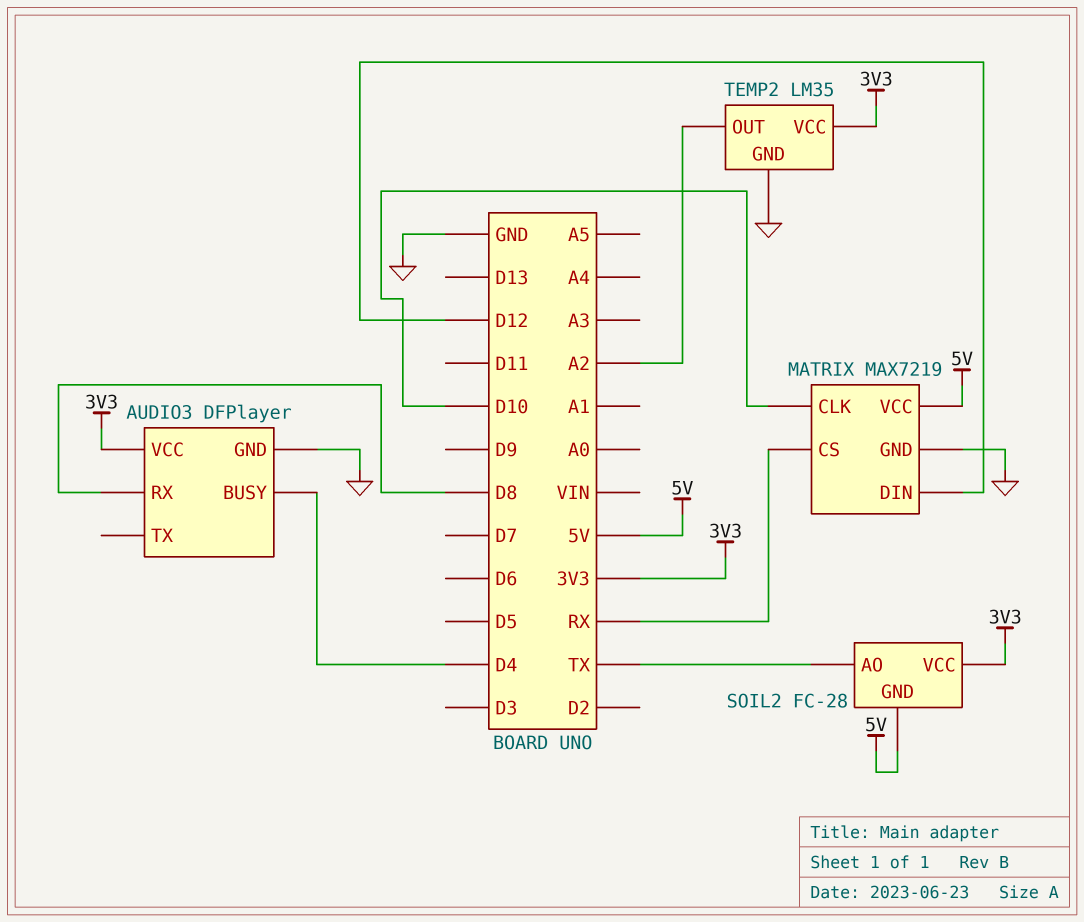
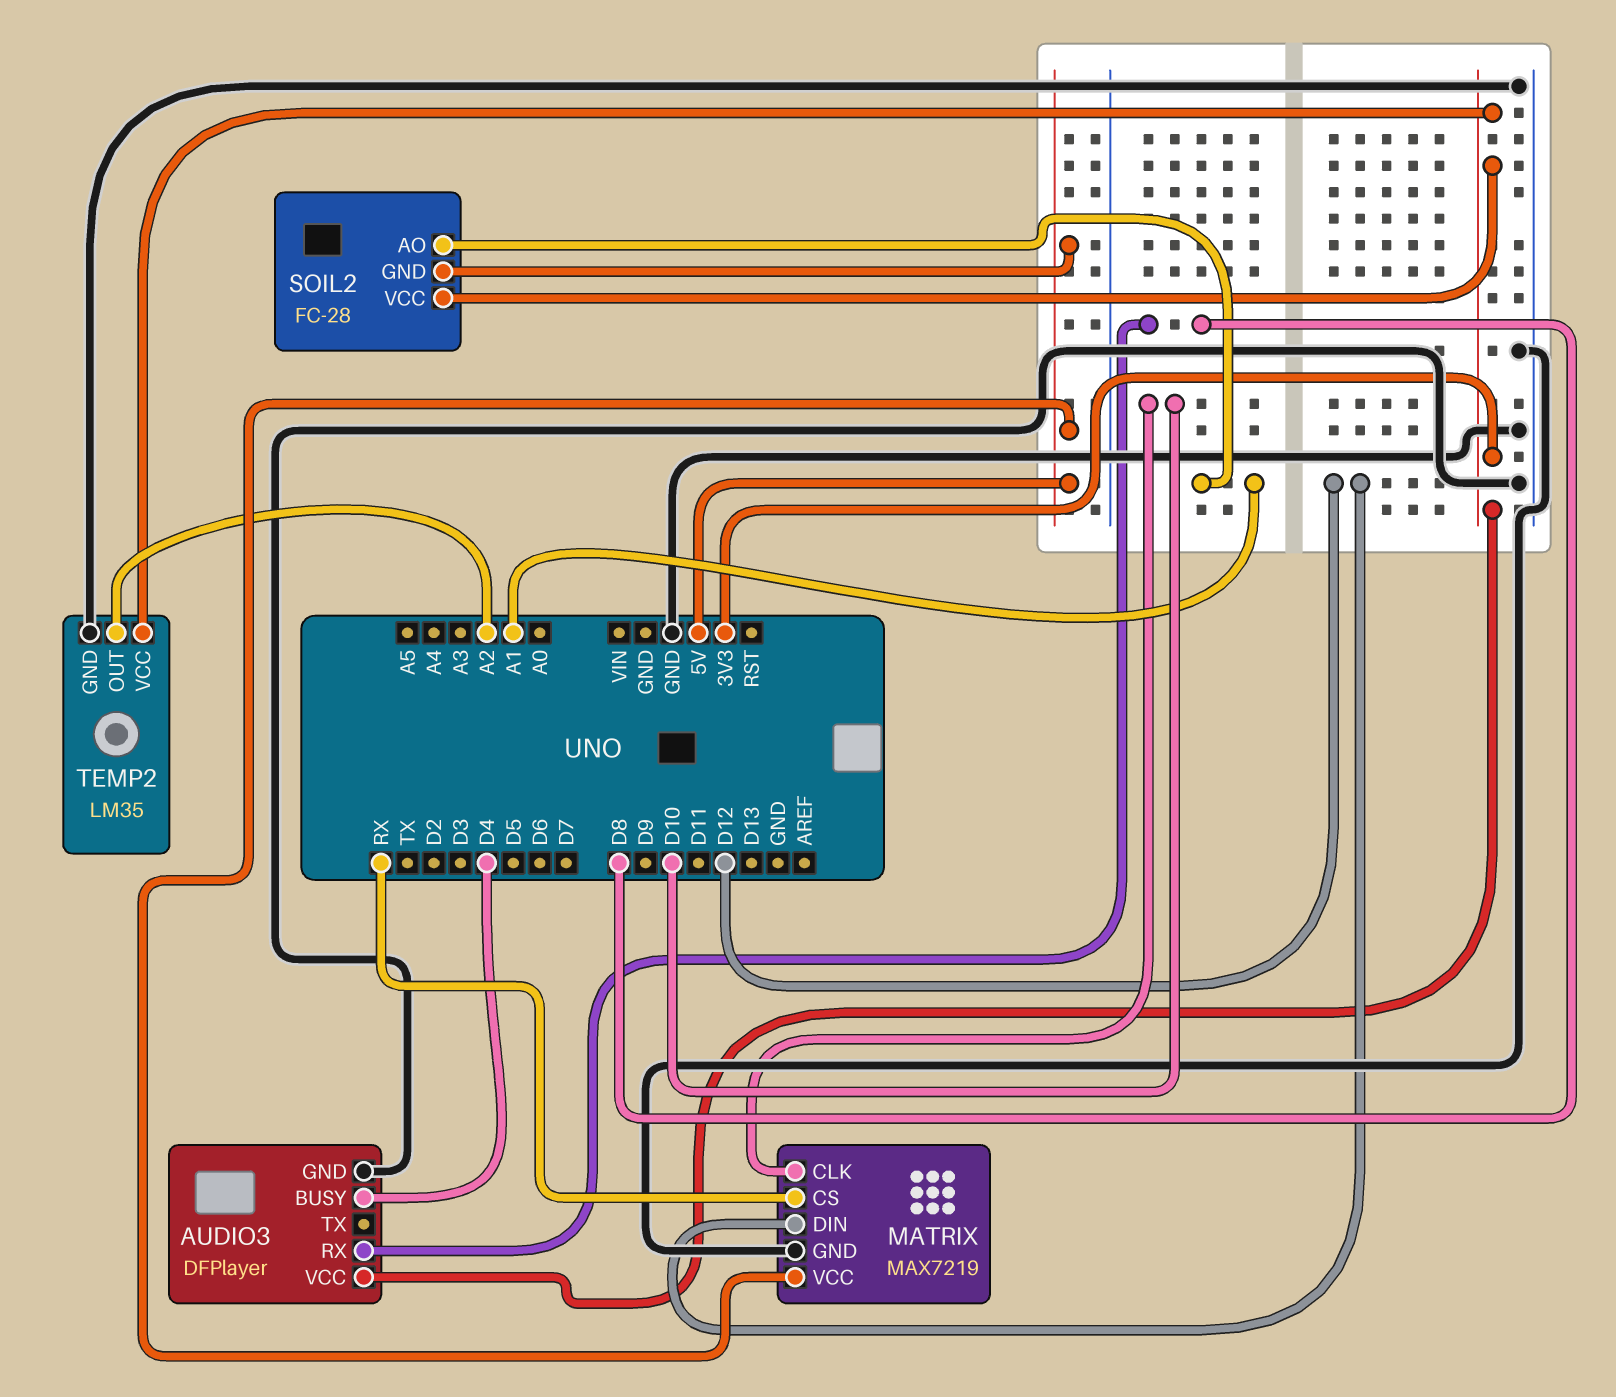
SOIL2 pin AO: TX -> A1

